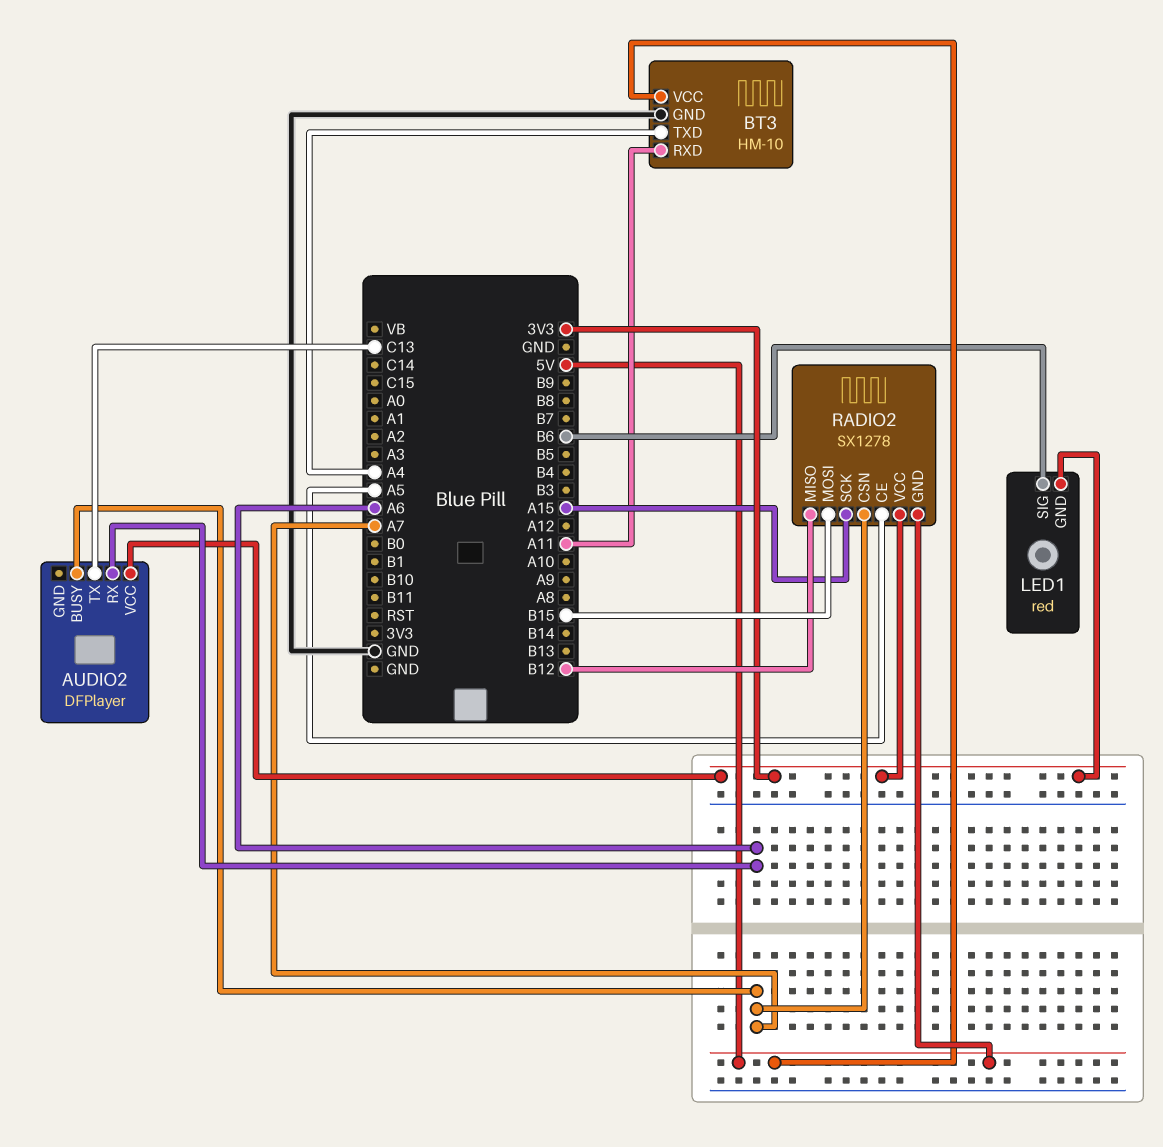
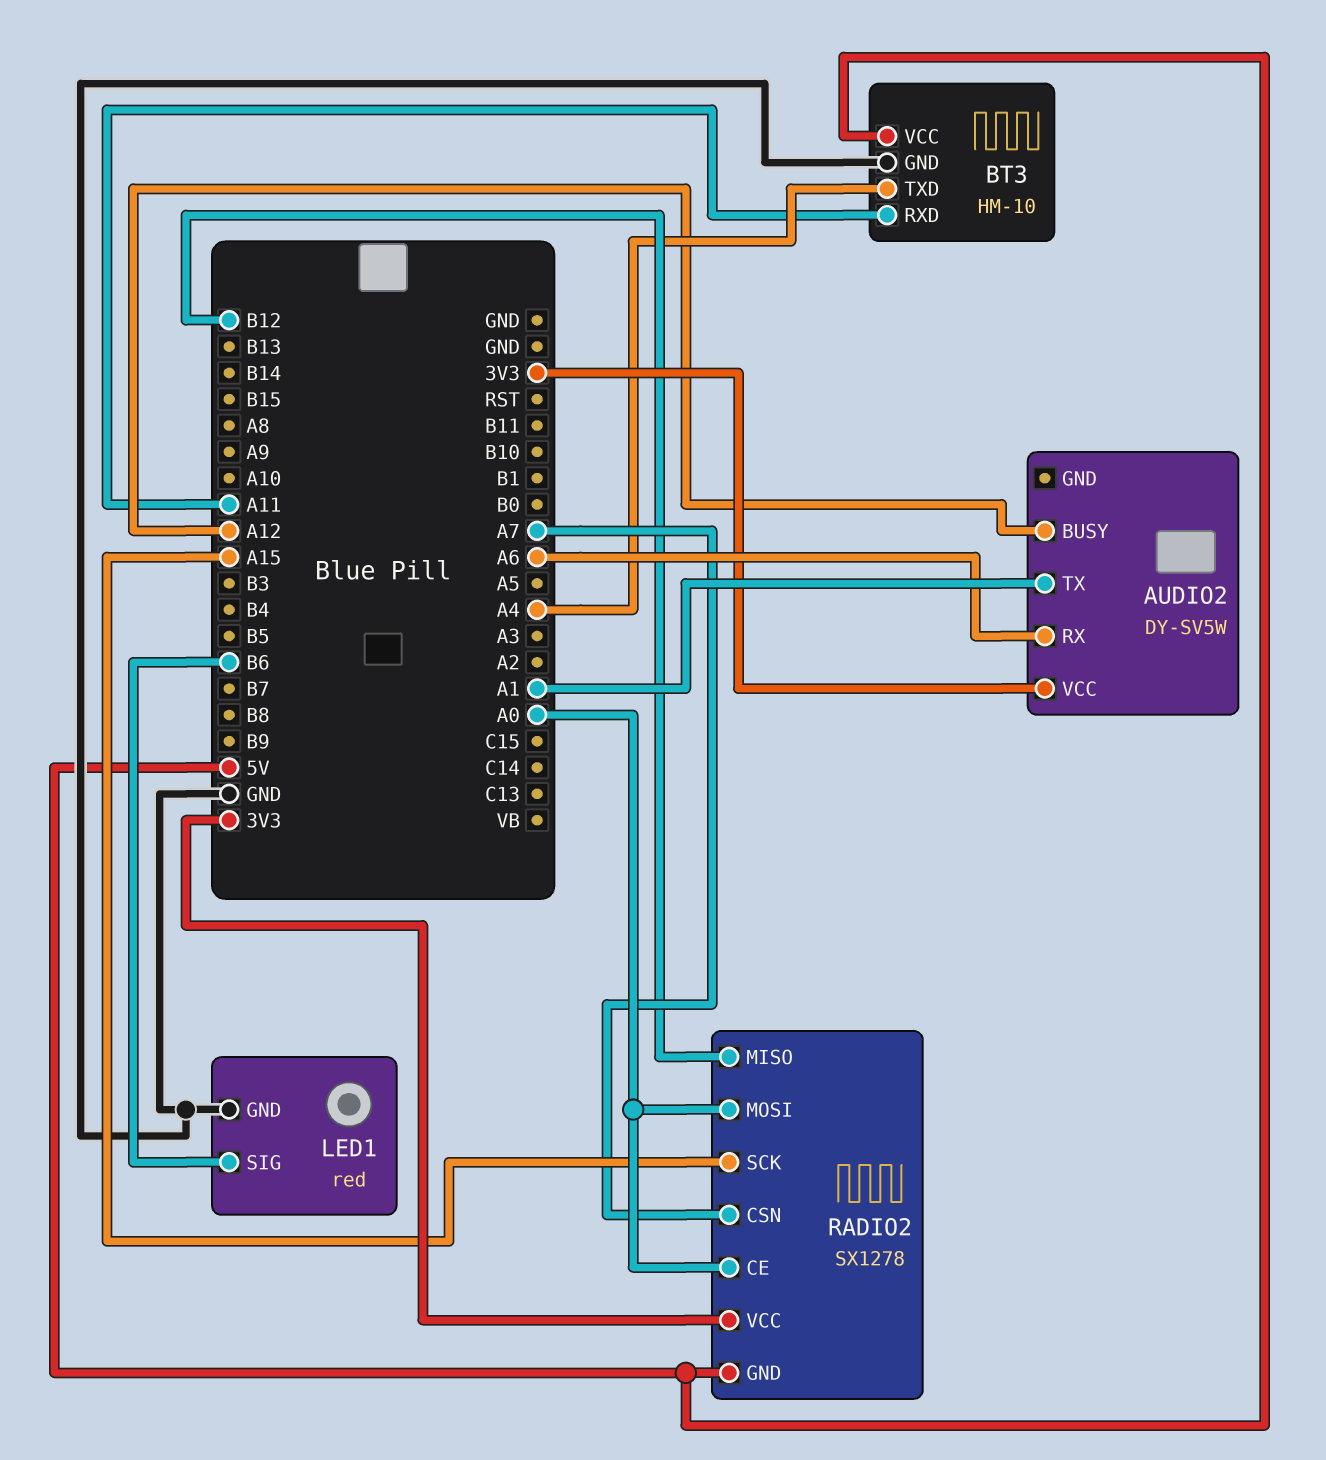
AUDIO2: DFPlayer -> DY-SV5W
AUDIO2 pin BUSY: A7 -> A12
AUDIO2 pin TX: C13 -> A1
LED1 pin GND: 3V3 -> GND
RADIO2 pin CE: A5 -> A0
RADIO2 pin MOSI: B15 -> A0

